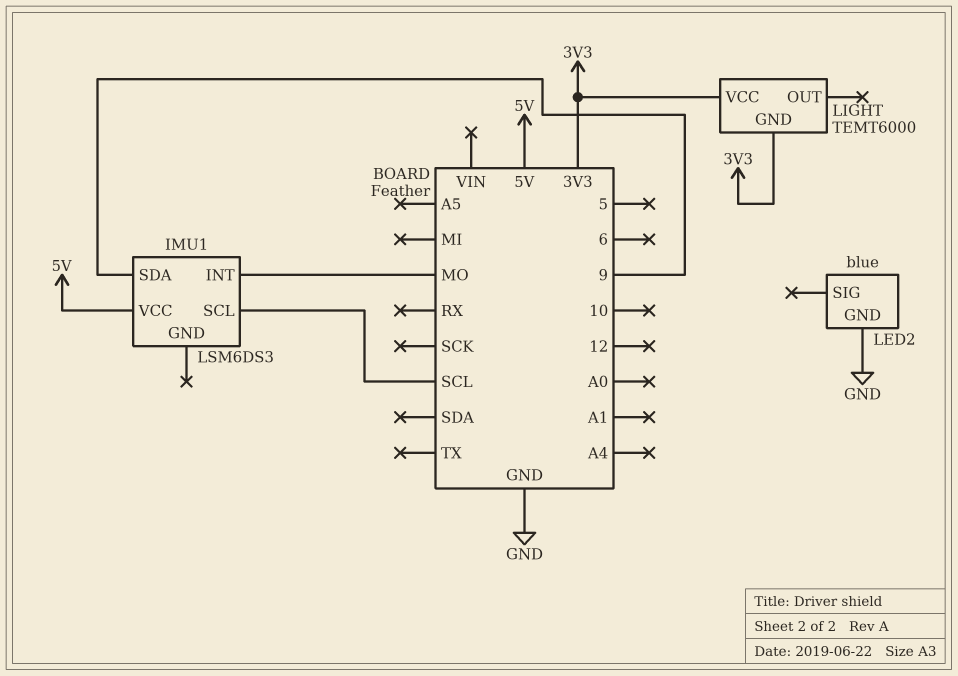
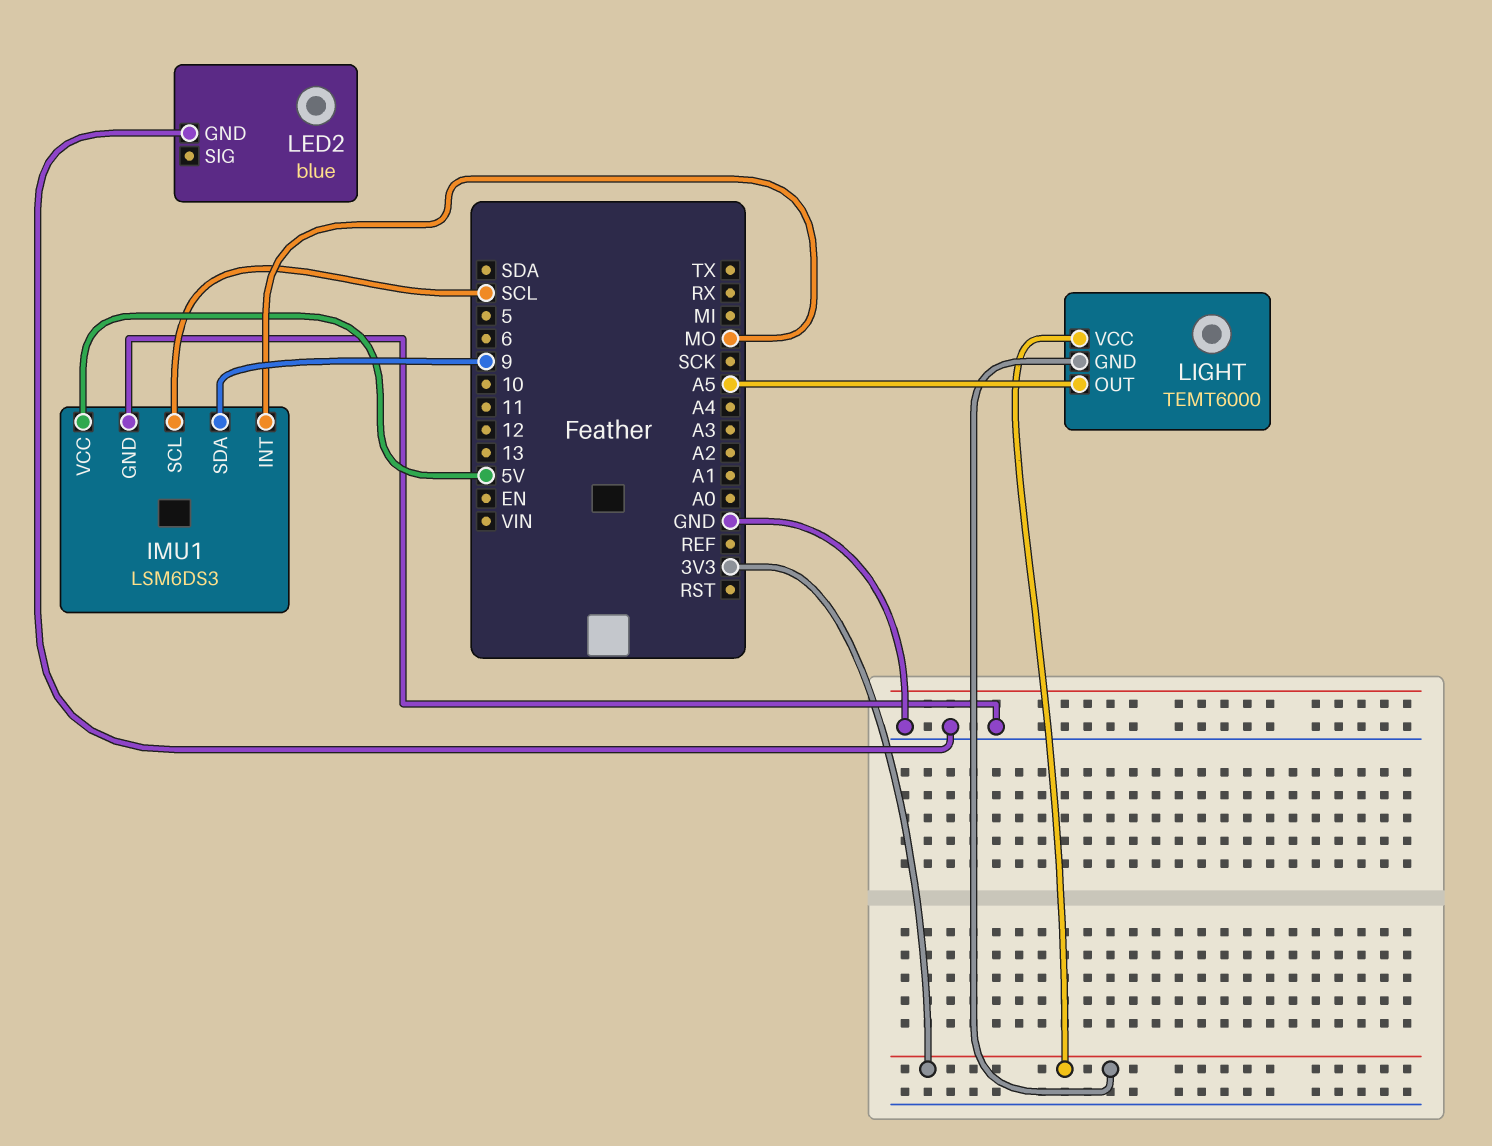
IMU1 pin GND: none -> GND
LIGHT pin OUT: none -> A5

